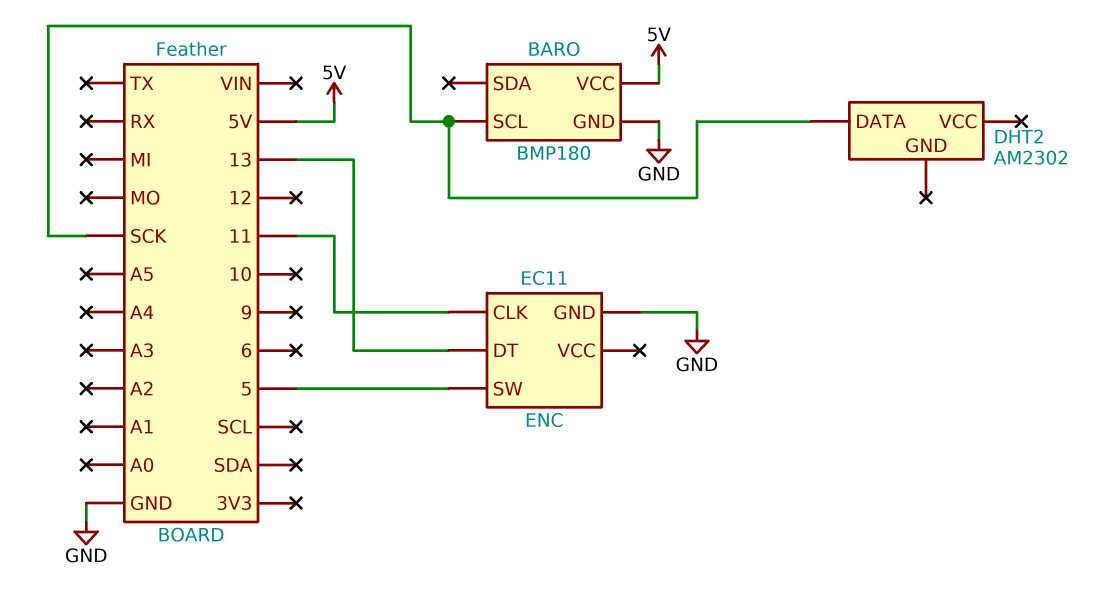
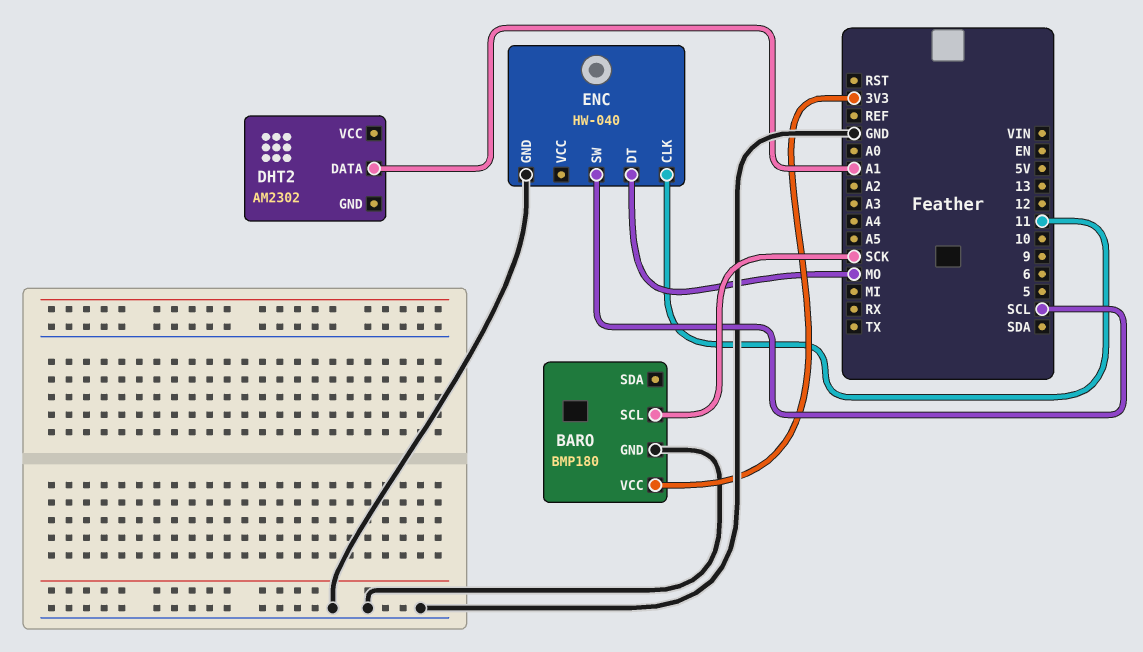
BARO pin VCC: 5V -> 3V3
DHT2 pin DATA: SCK -> A1
ENC: EC11 -> HW-040
ENC pin DT: 13 -> MO
ENC pin SW: 5 -> SCL

